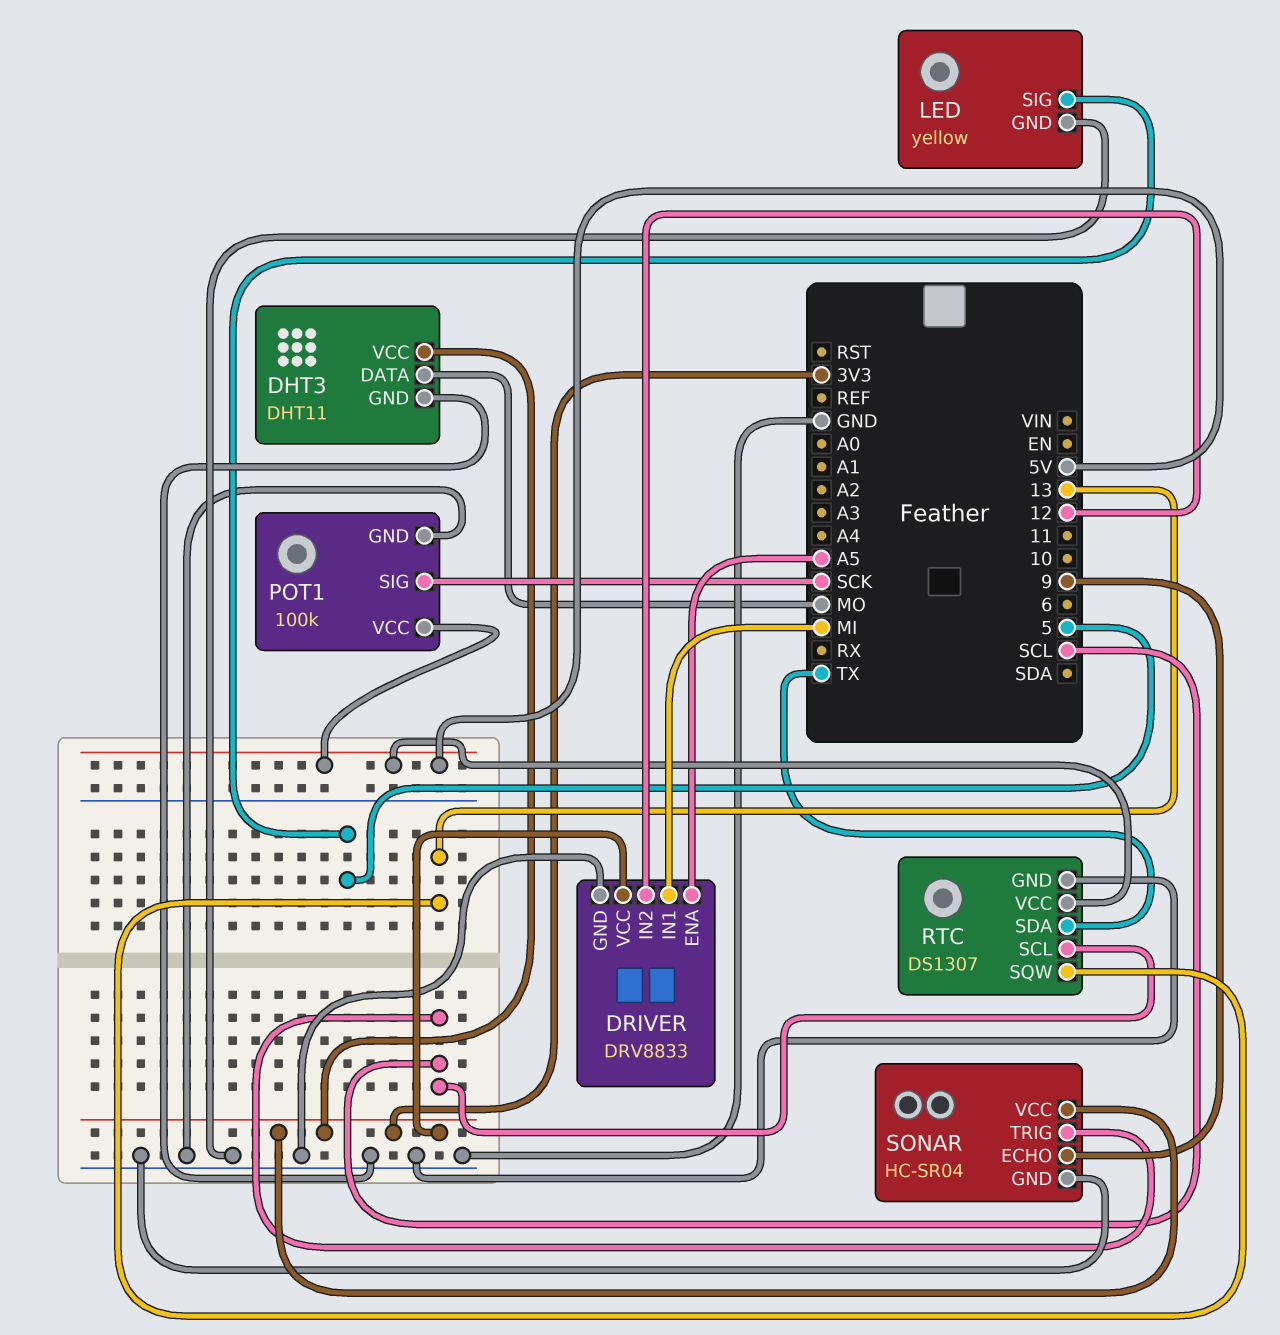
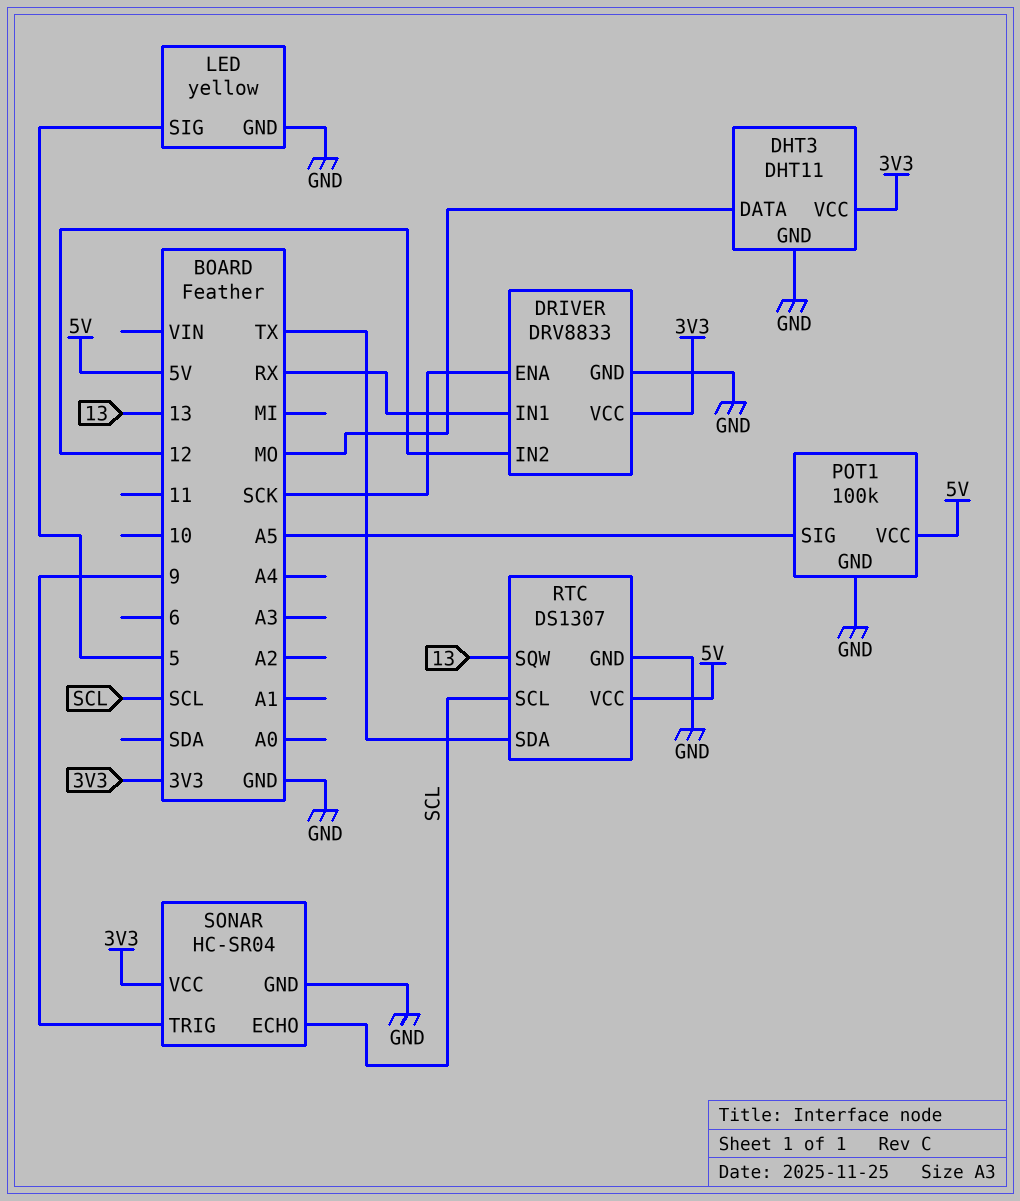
DRIVER pin ENA: A5 -> SCK
DRIVER pin IN1: MI -> RX
POT1 pin SIG: SCK -> A5
SONAR pin ECHO: 9 -> SCL
SONAR pin TRIG: SCL -> 9

